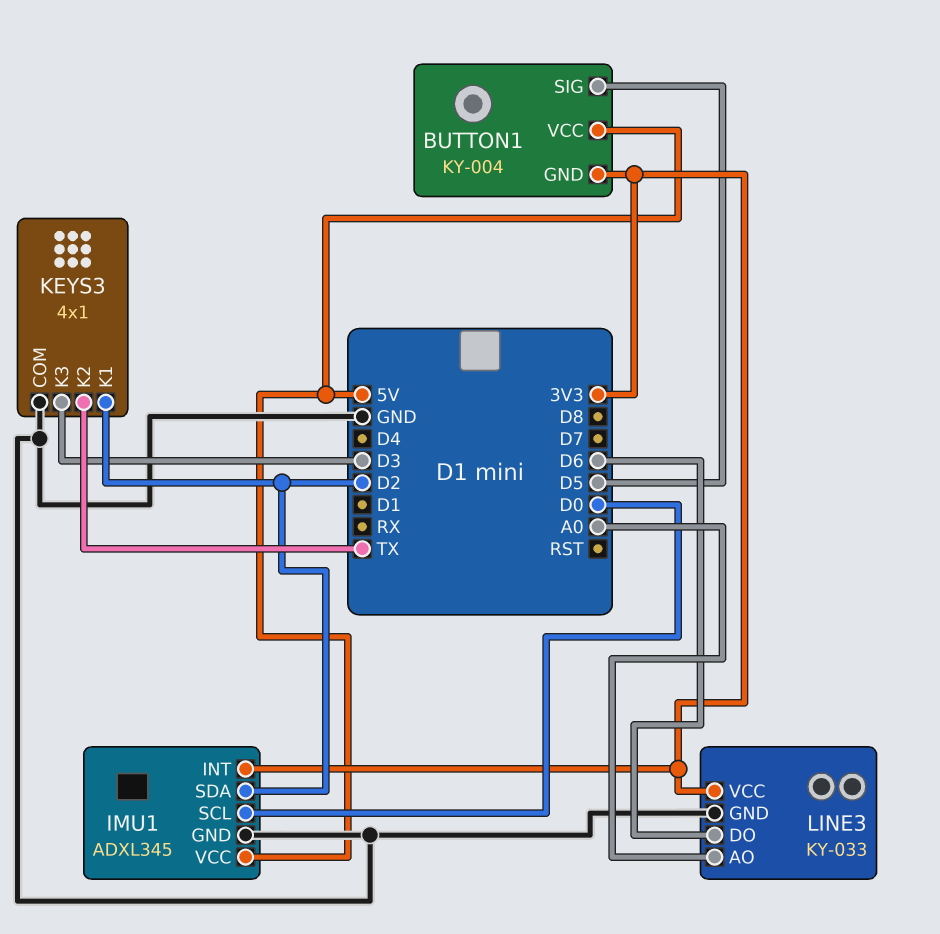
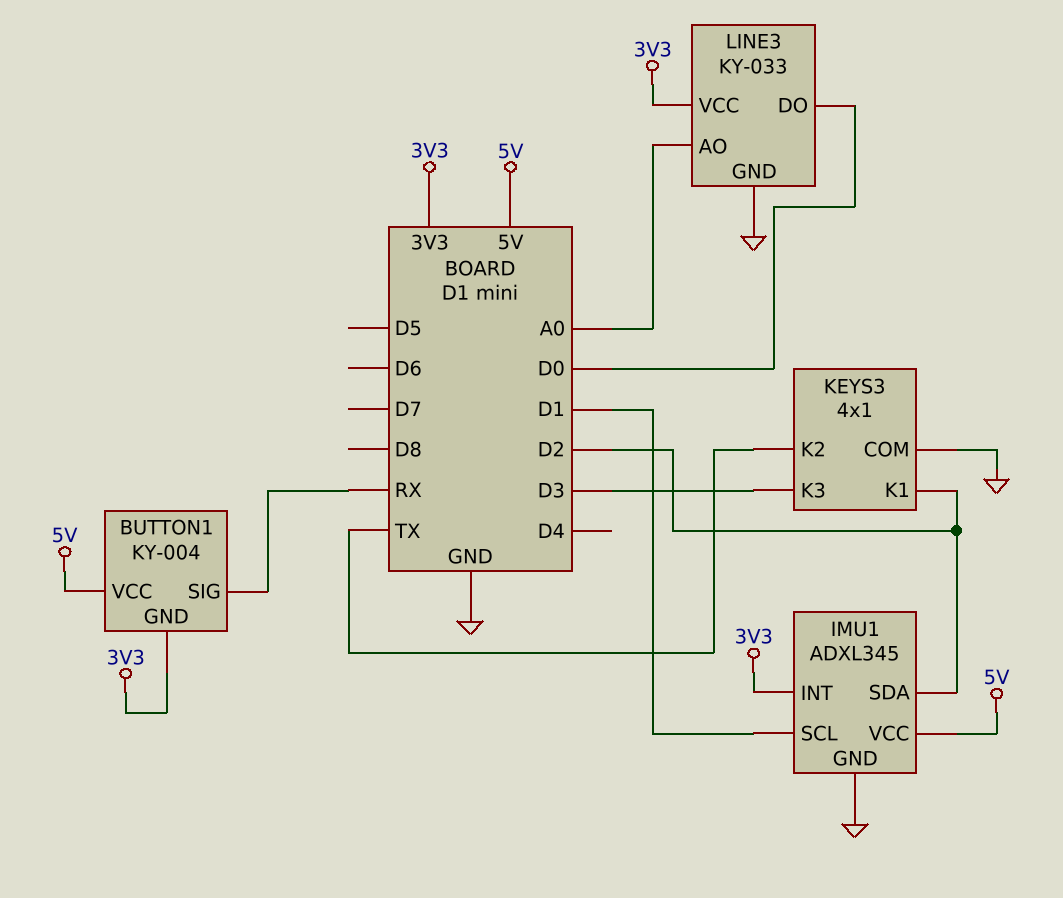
BUTTON1 pin SIG: D5 -> RX
IMU1 pin SCL: D0 -> D1
LINE3 pin DO: D6 -> D0

